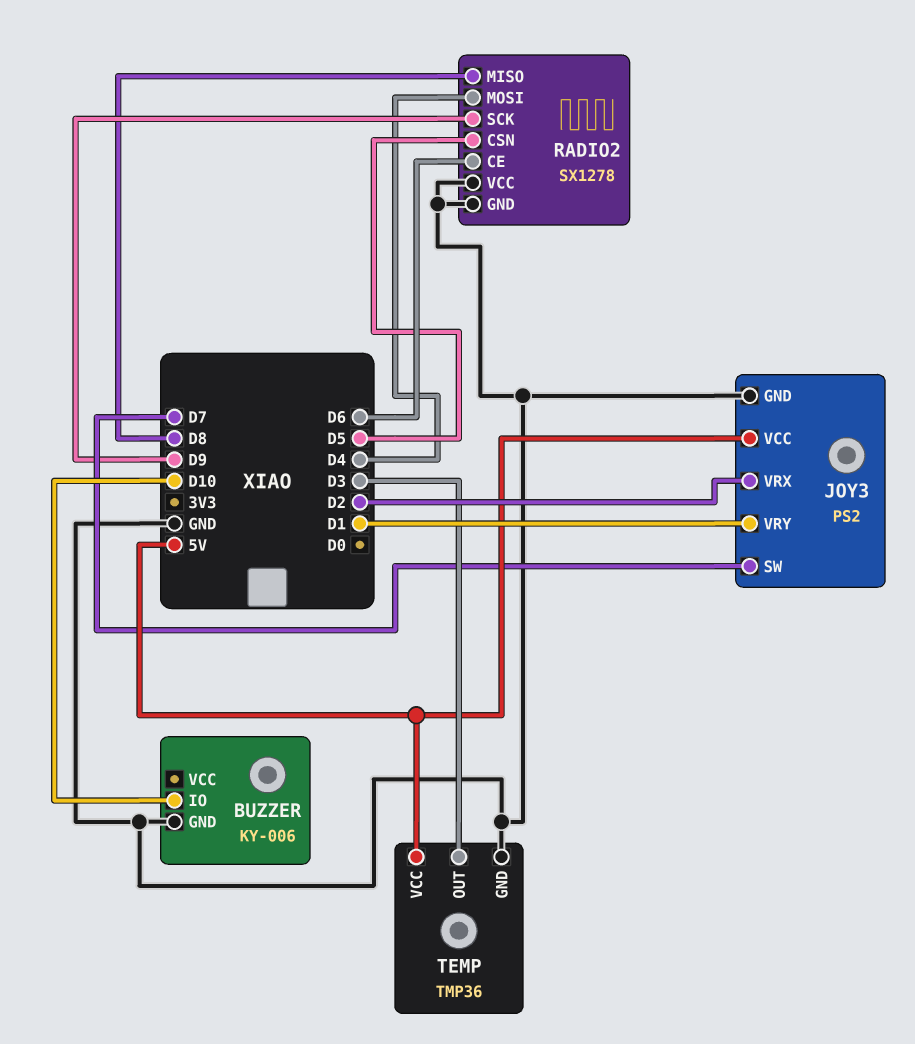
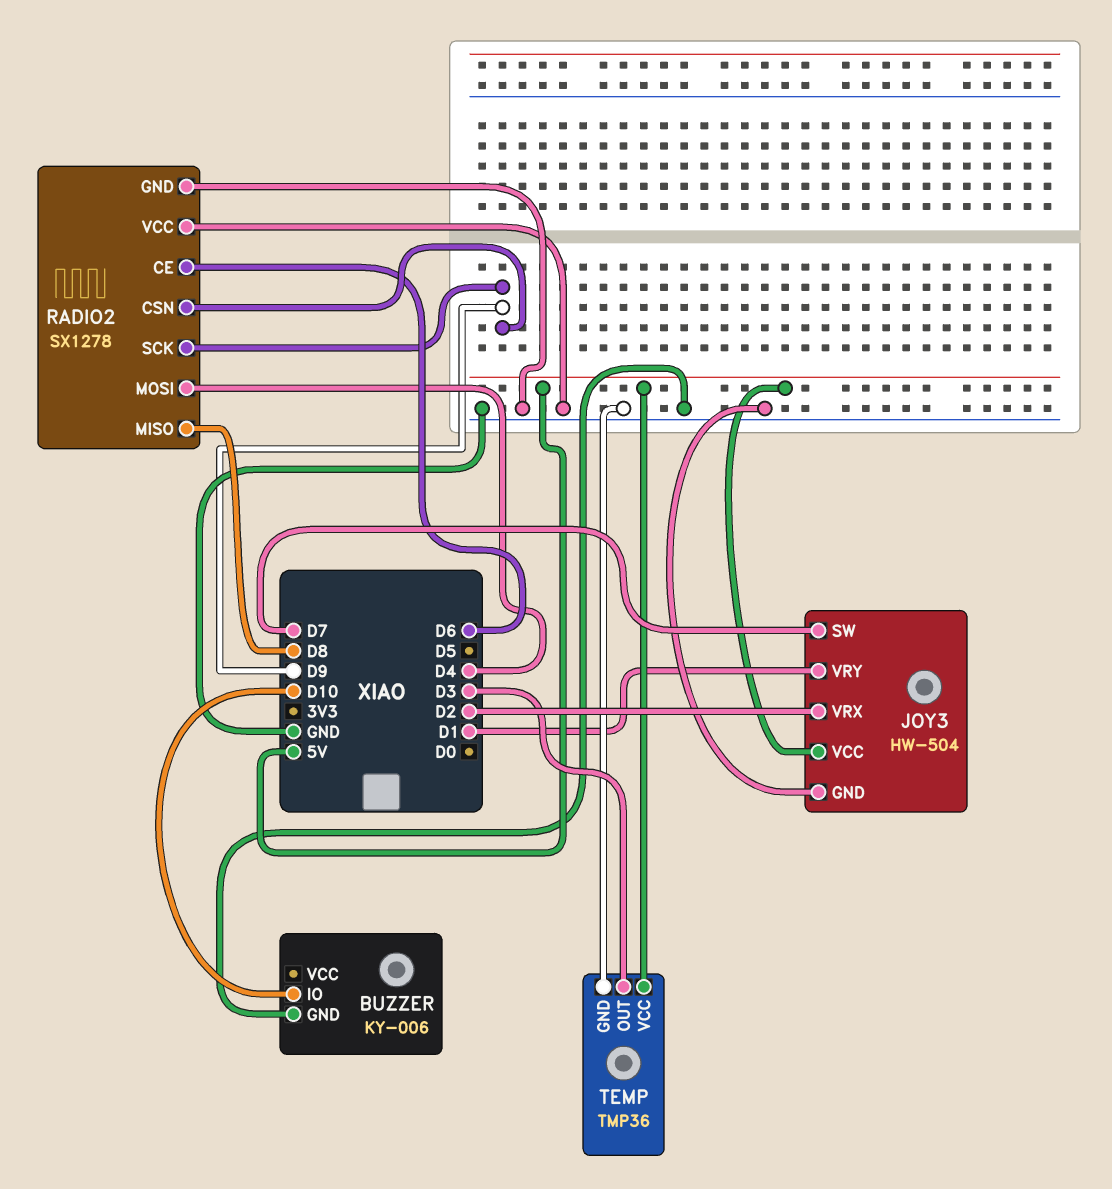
JOY3: PS2 -> HW-504
RADIO2 pin CSN: D5 -> D9

